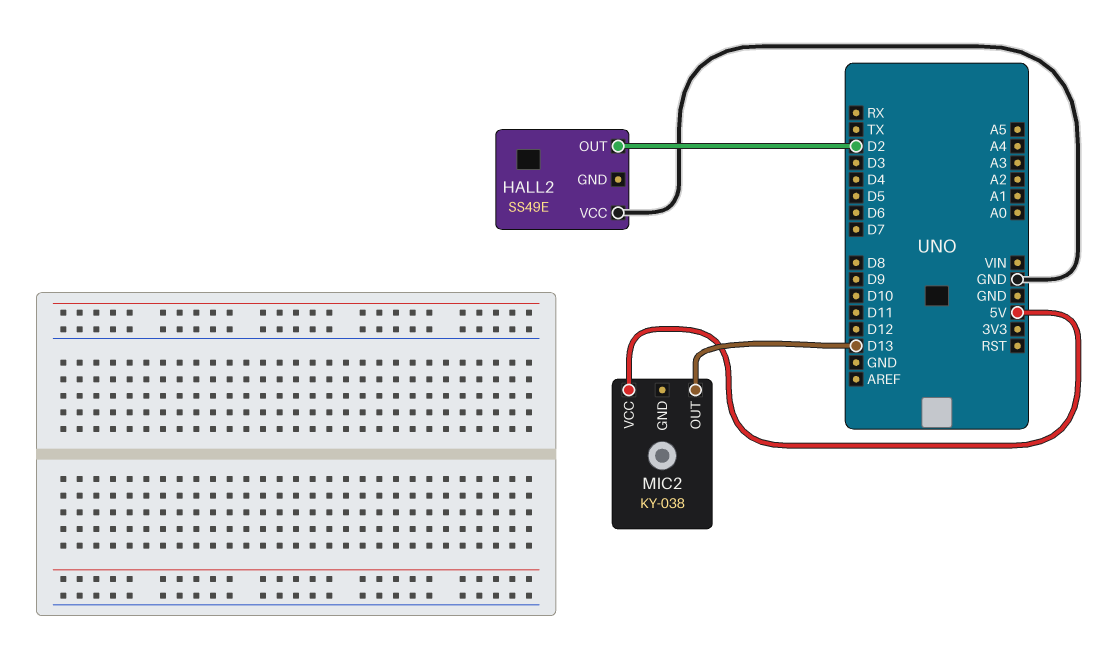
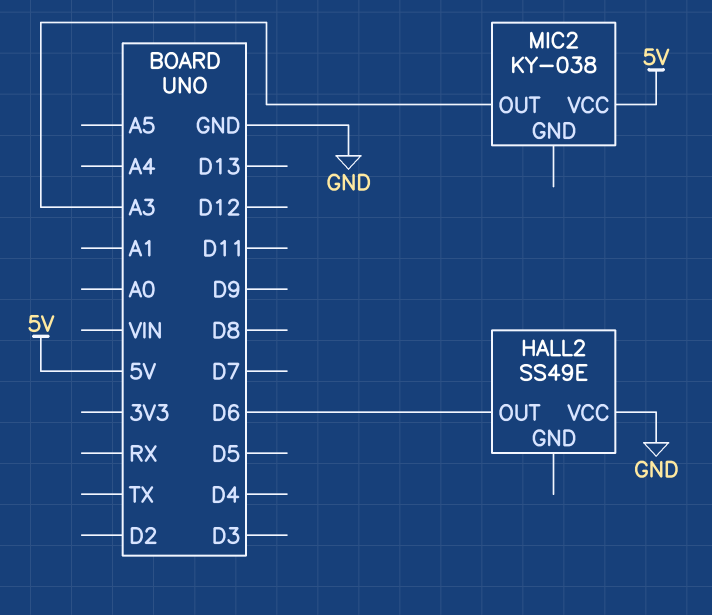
HALL2 pin OUT: D2 -> D6
MIC2 pin OUT: D13 -> A3

